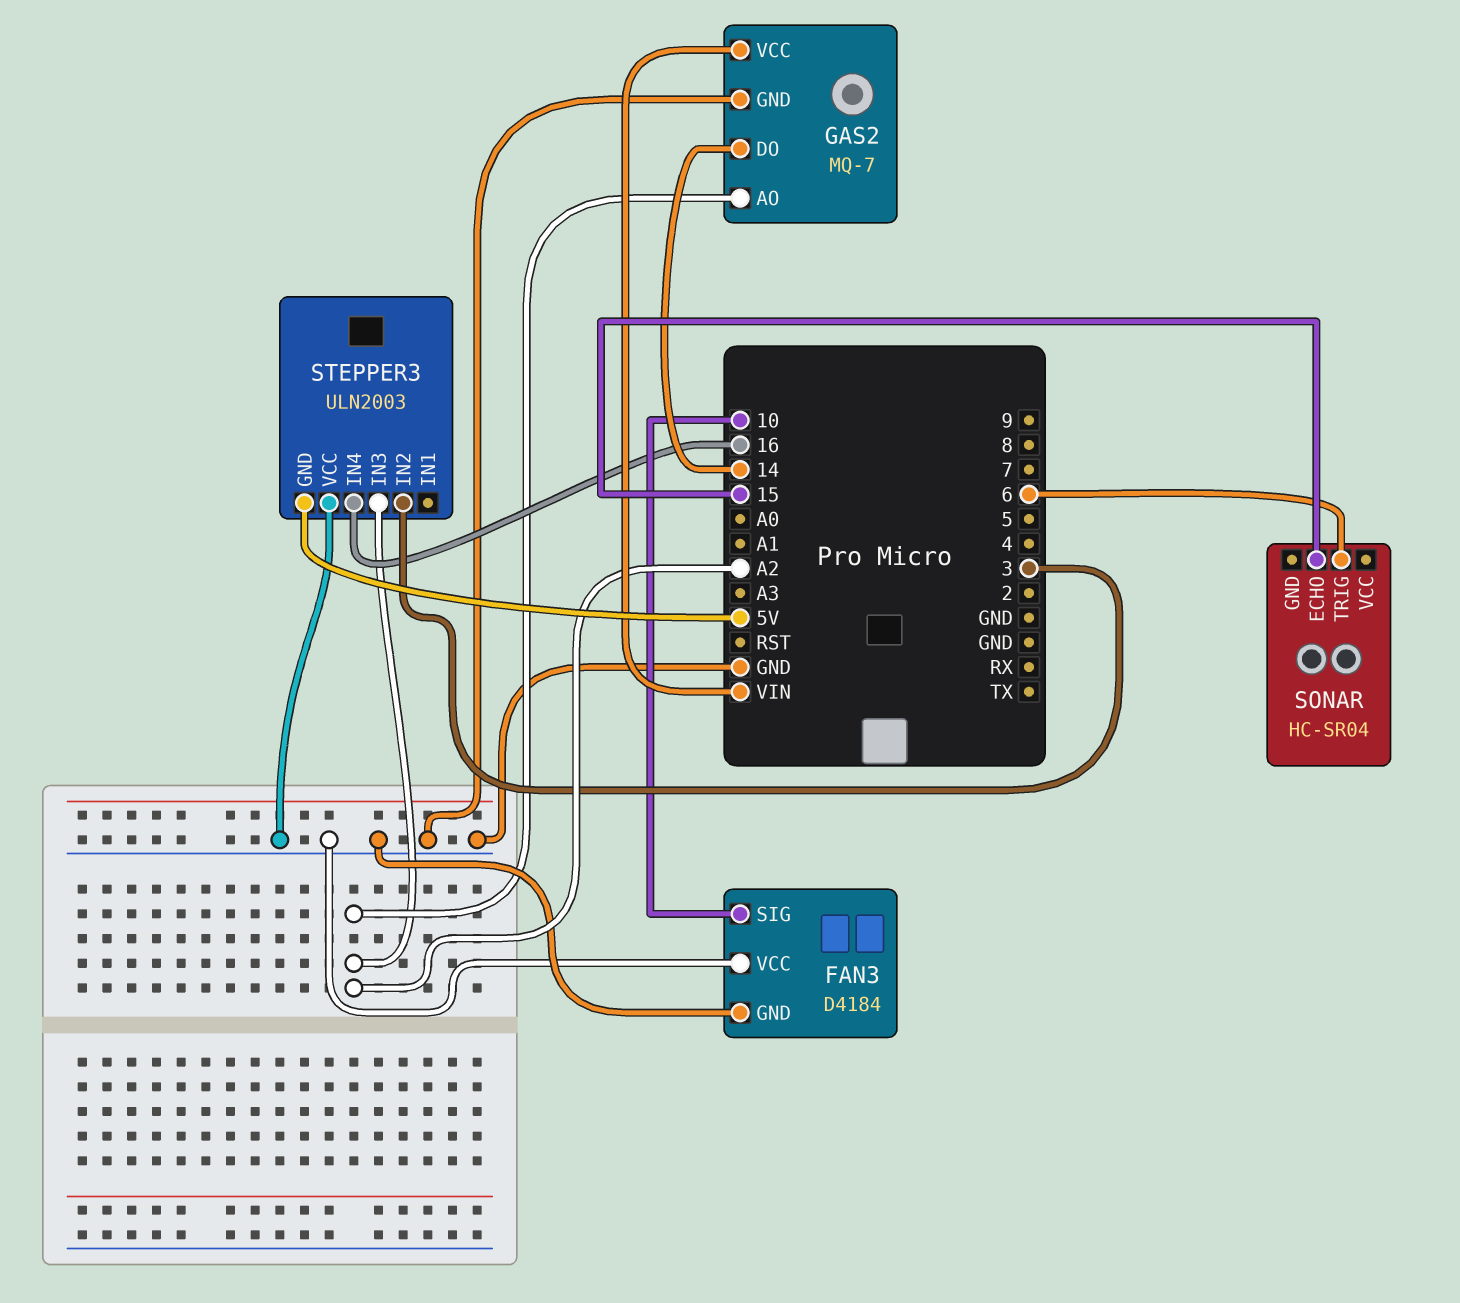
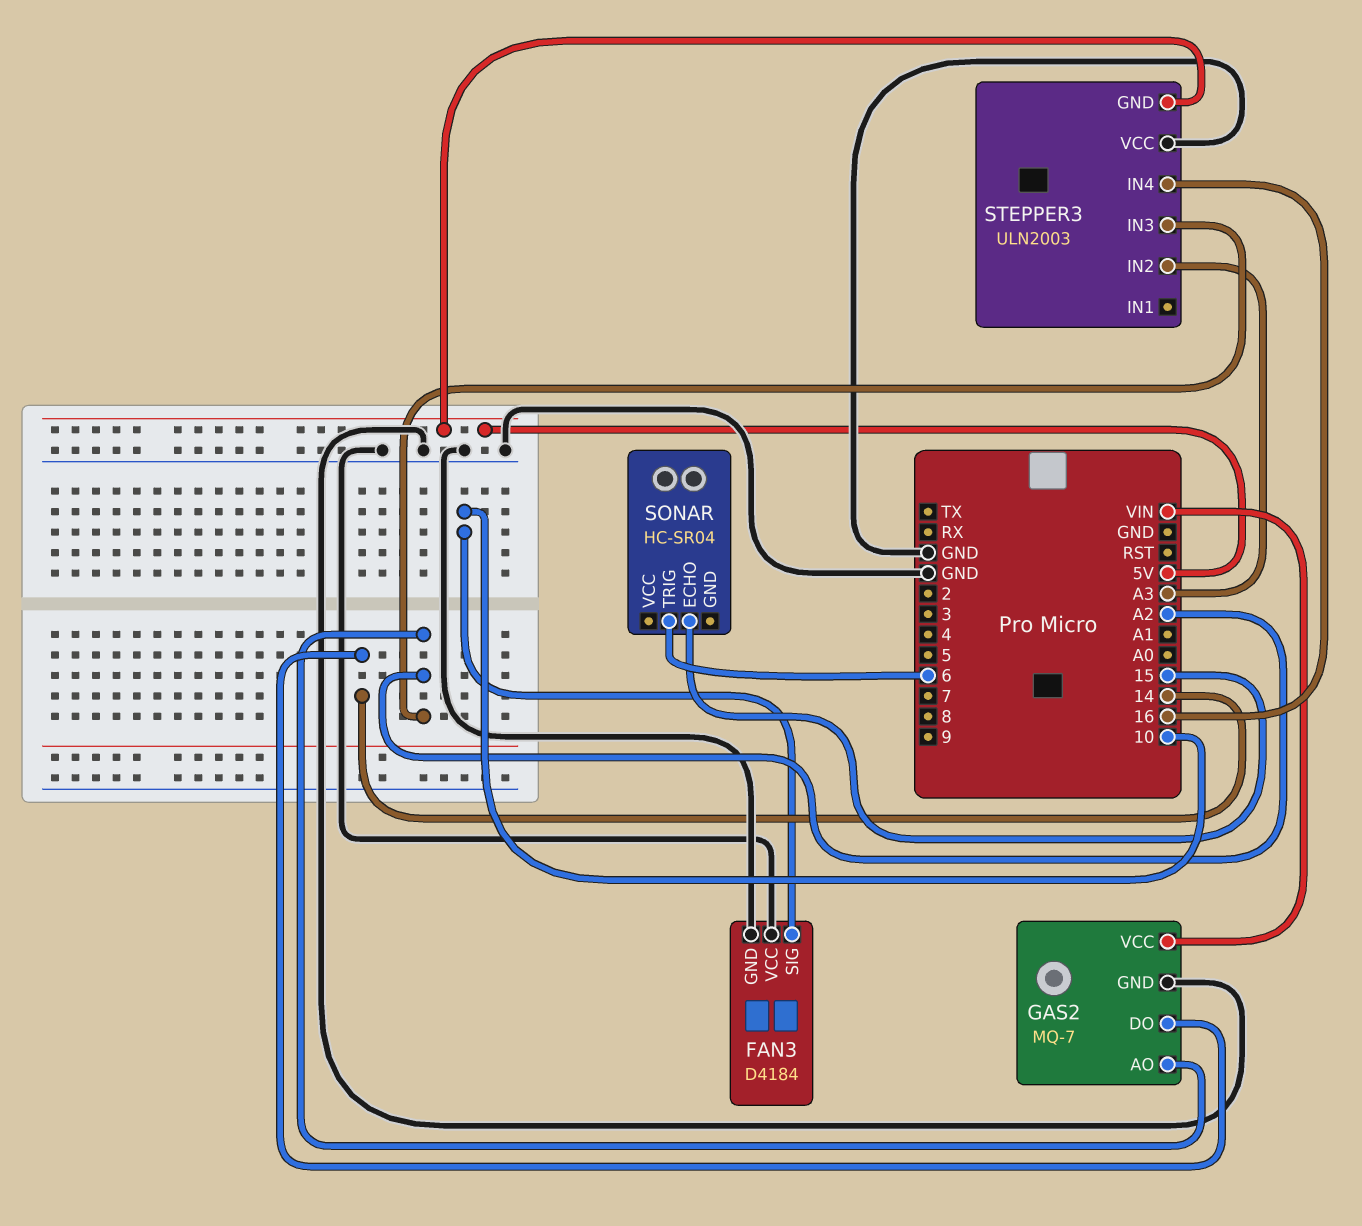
STEPPER3 pin IN2: 3 -> A3

